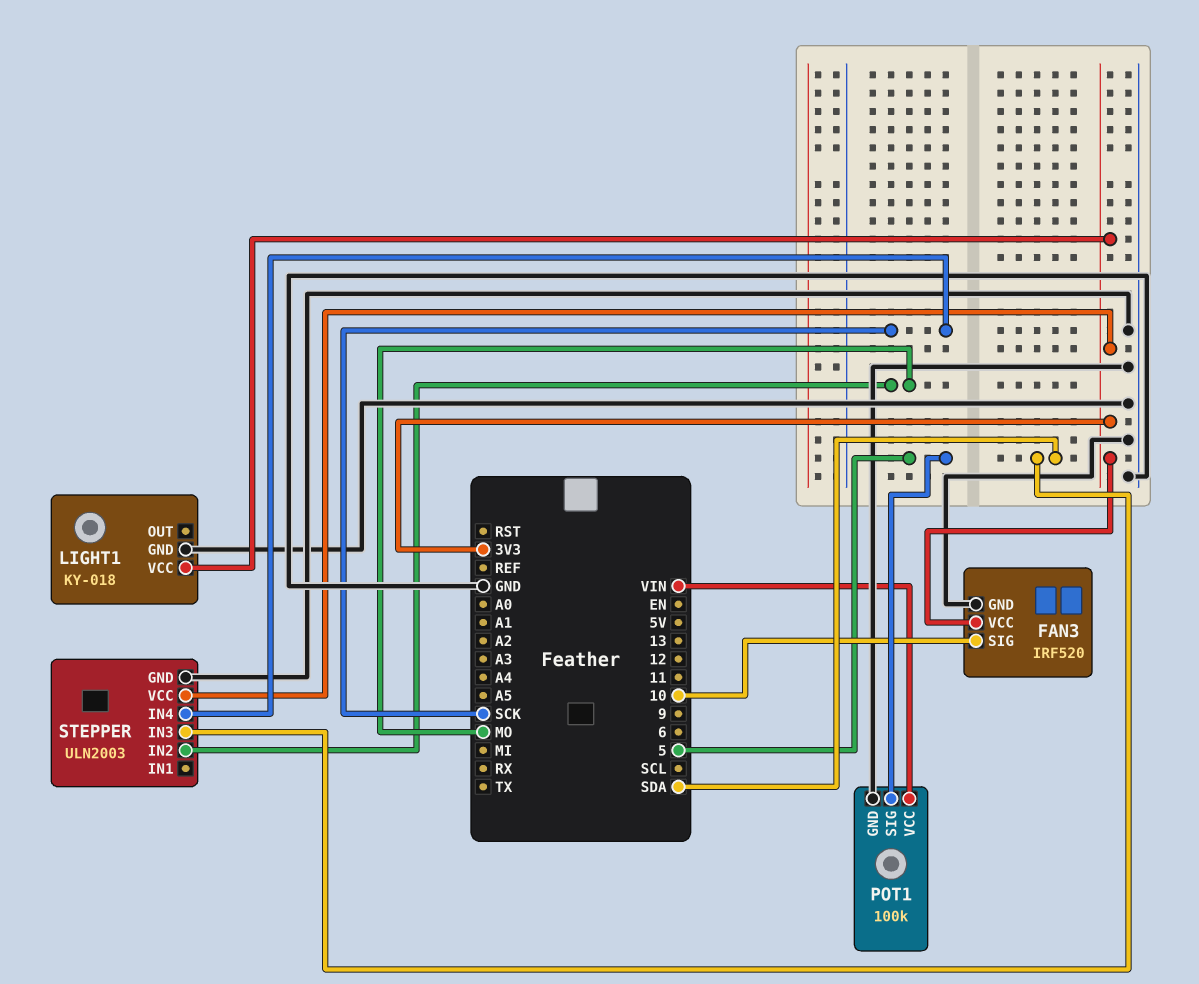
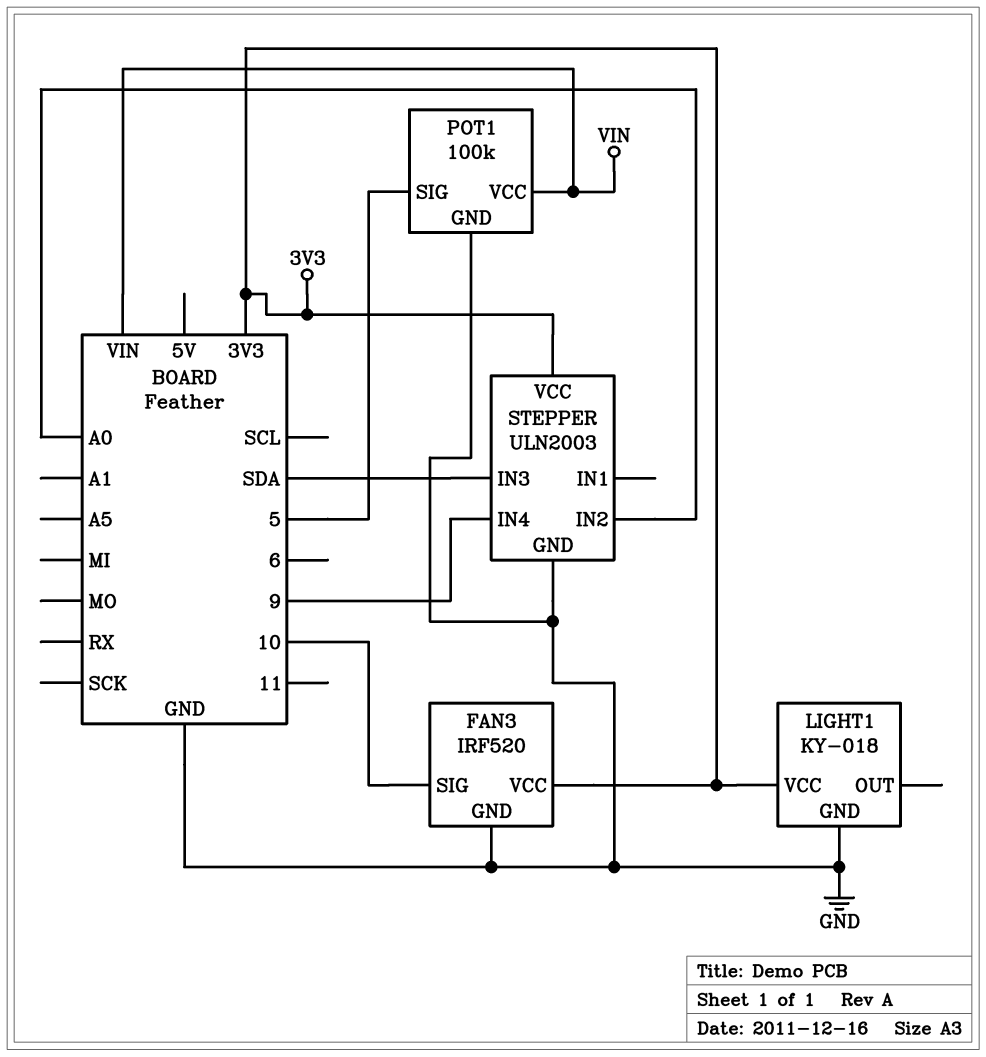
STEPPER pin IN2: MO -> A0
STEPPER pin IN4: SCK -> 9

